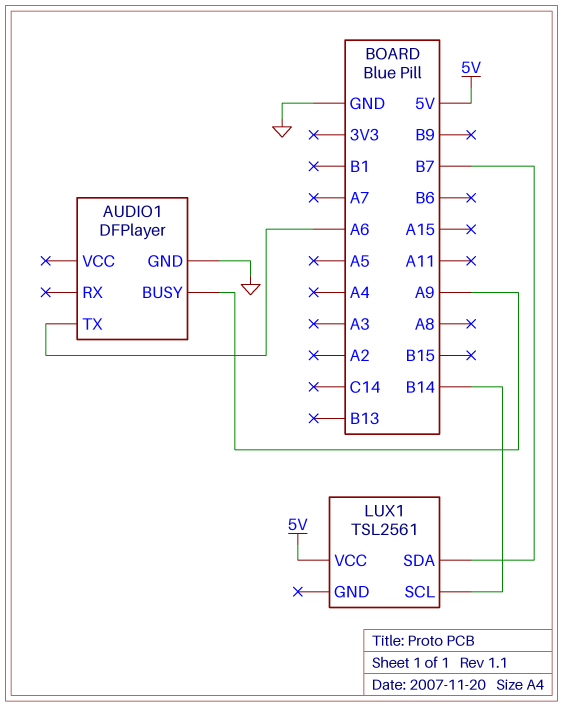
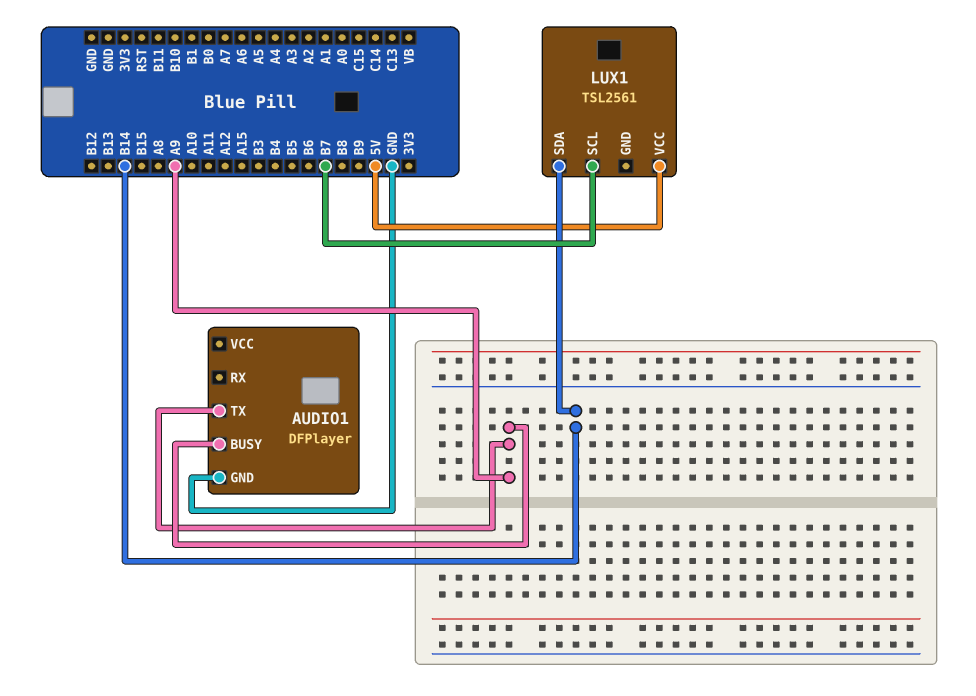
AUDIO1 pin TX: A6 -> A9
LUX1 pin SCL: B14 -> B7
LUX1 pin SDA: B7 -> B14

